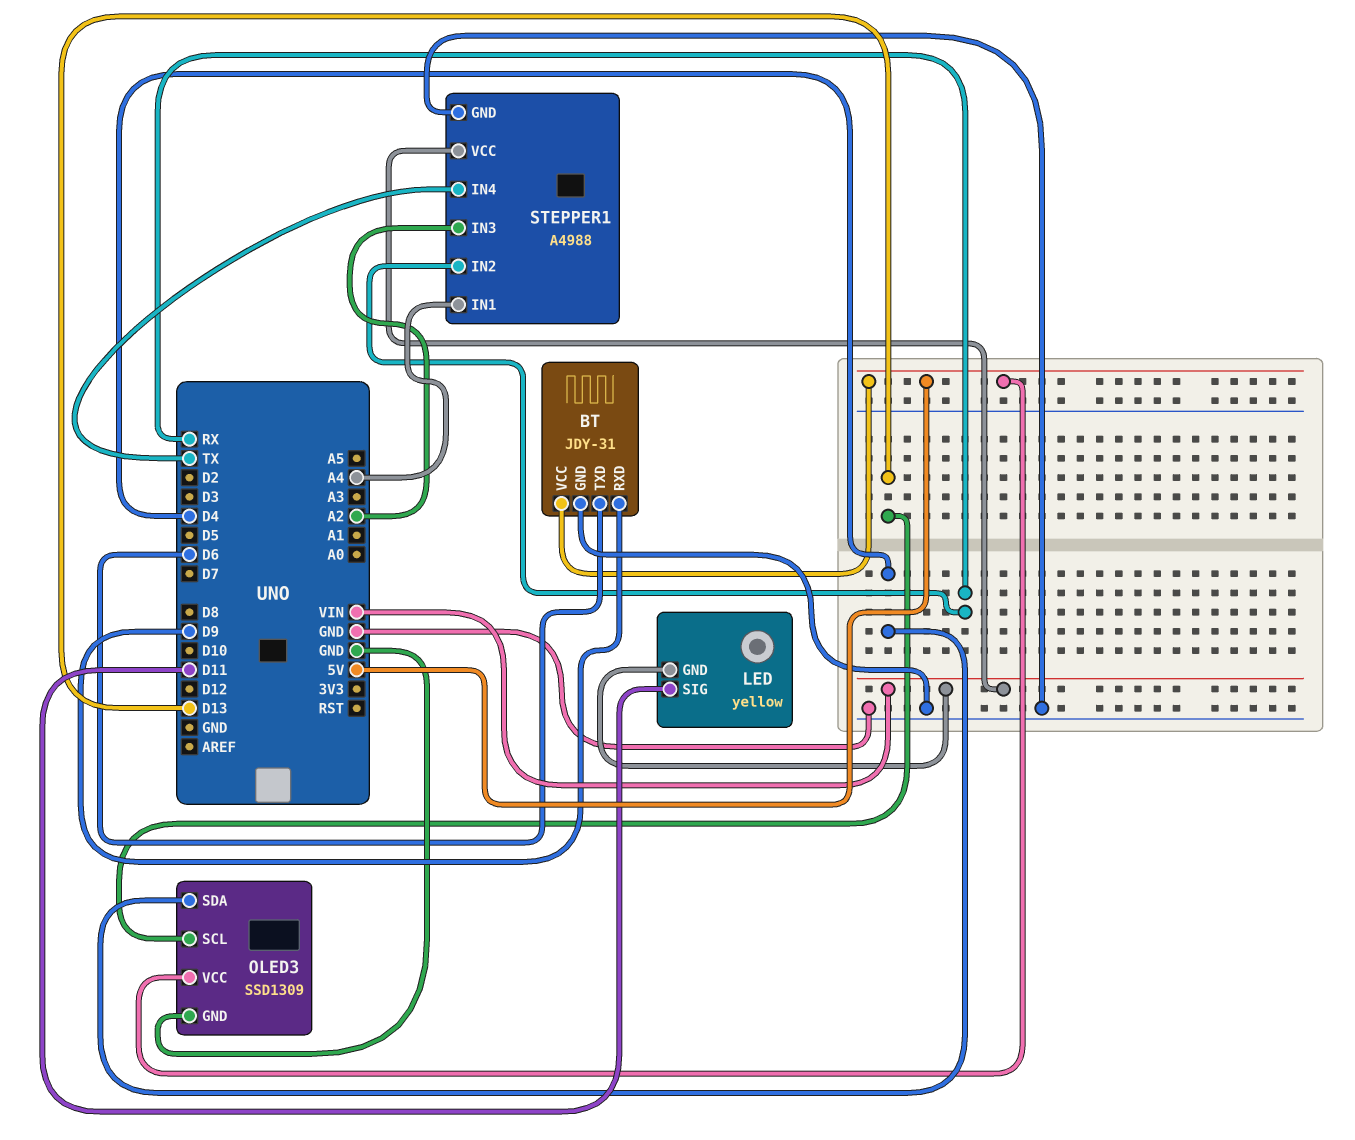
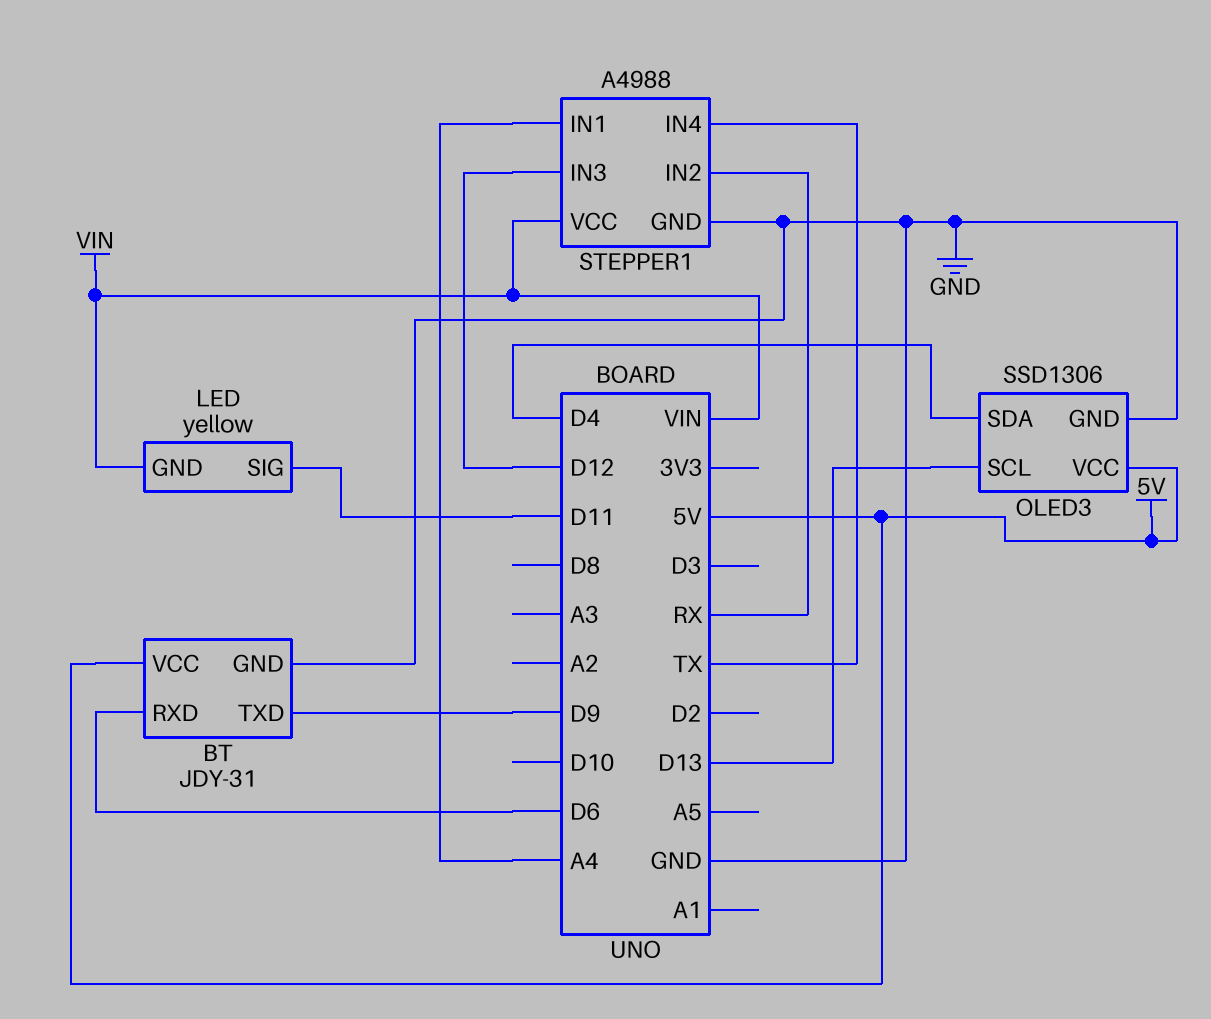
BT pin RXD: D9 -> D6
BT pin TXD: D6 -> D9
OLED3: SSD1309 -> SSD1306
STEPPER1 pin IN3: A2 -> D12

